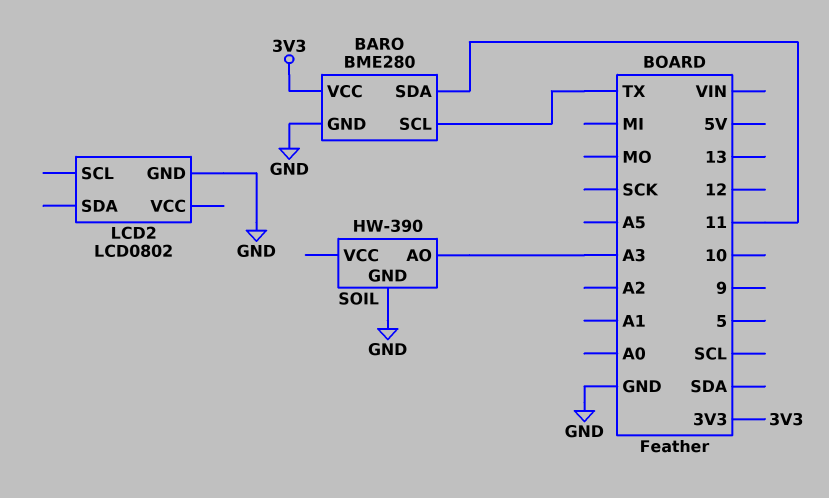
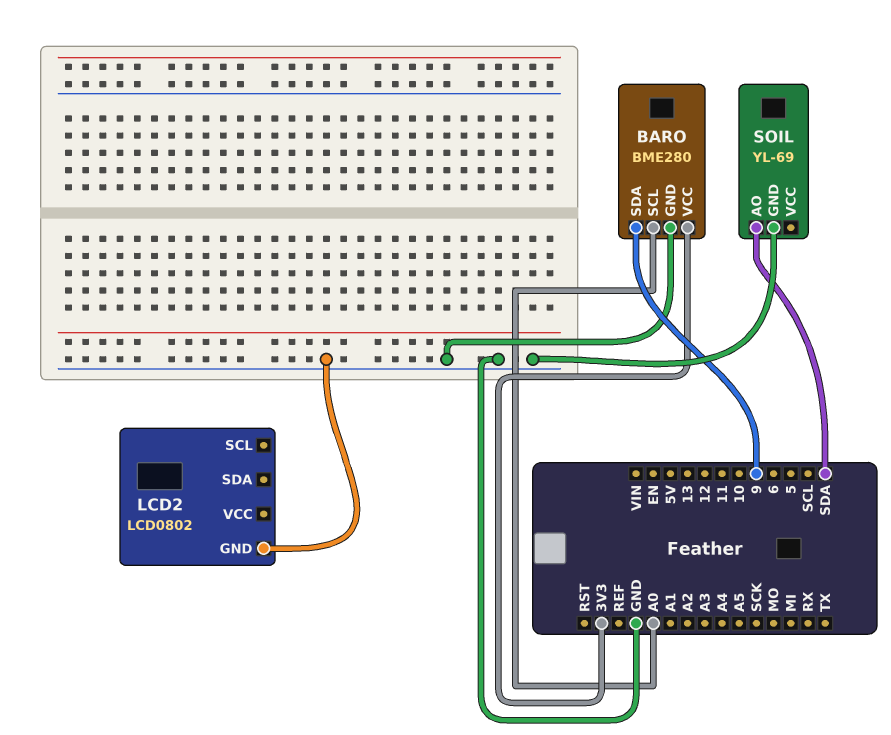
BARO pin SCL: TX -> A0
BARO pin SDA: 11 -> 9
SOIL: HW-390 -> YL-69
SOIL pin AO: A3 -> SDA

